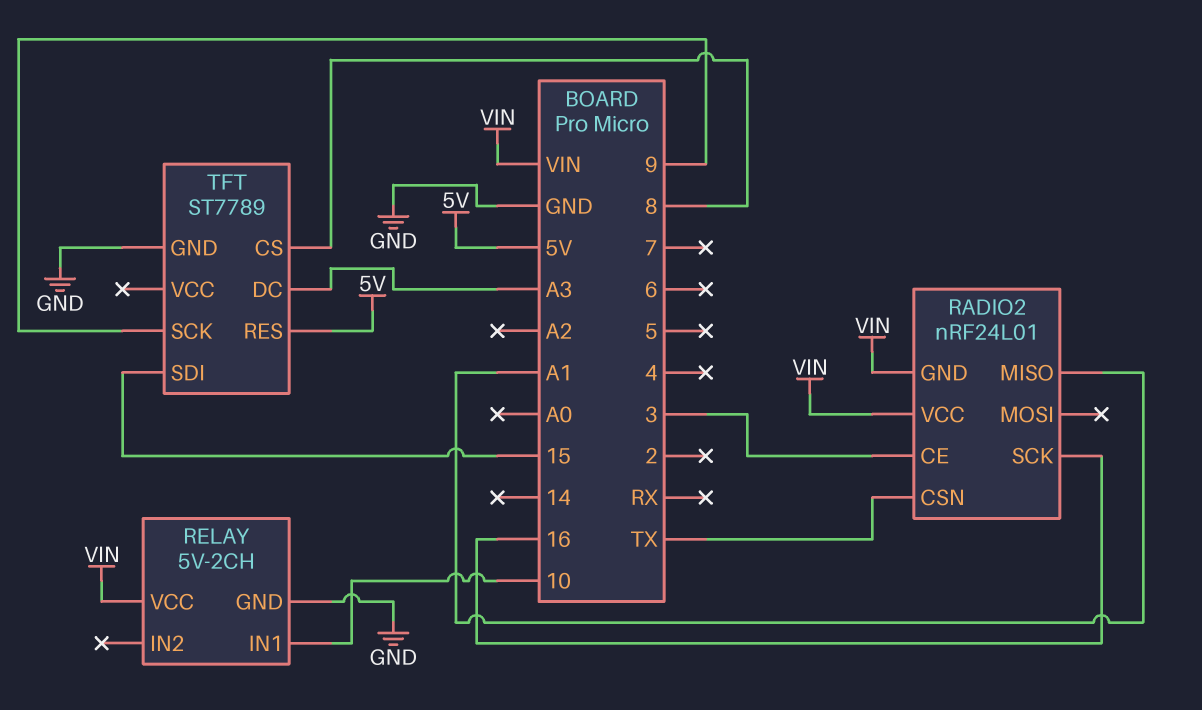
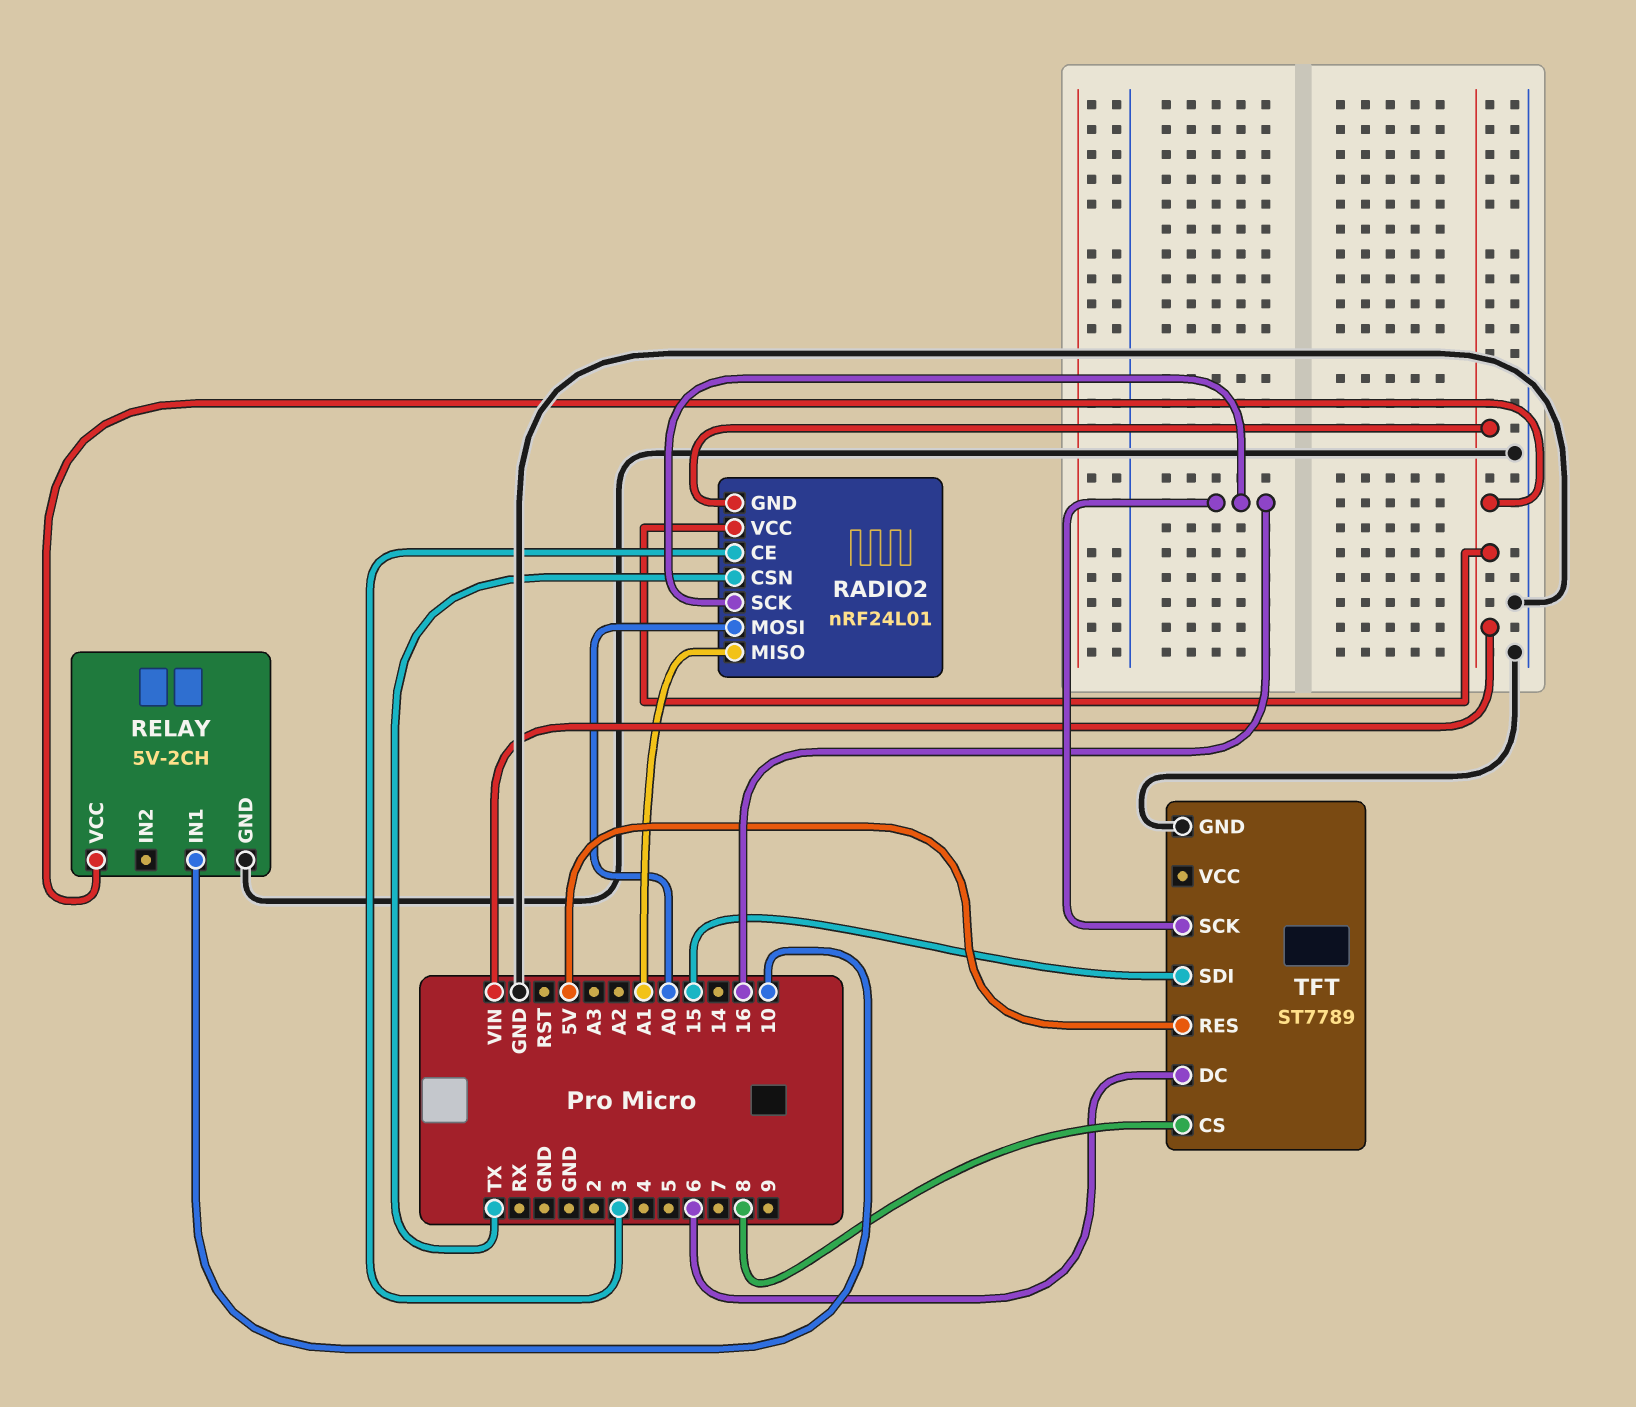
RADIO2 pin MOSI: none -> A0
TFT pin DC: A3 -> 6
TFT pin SCK: 9 -> 16

